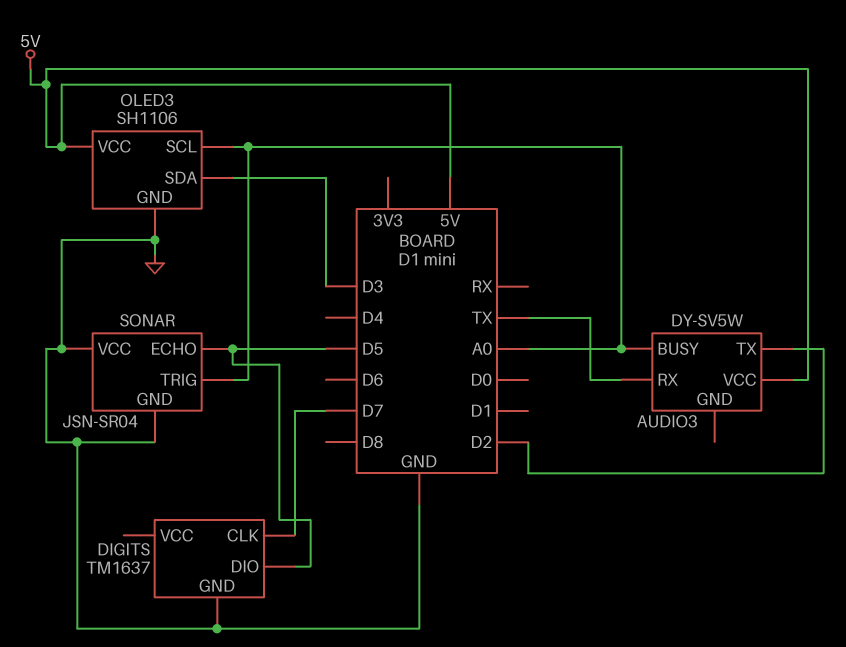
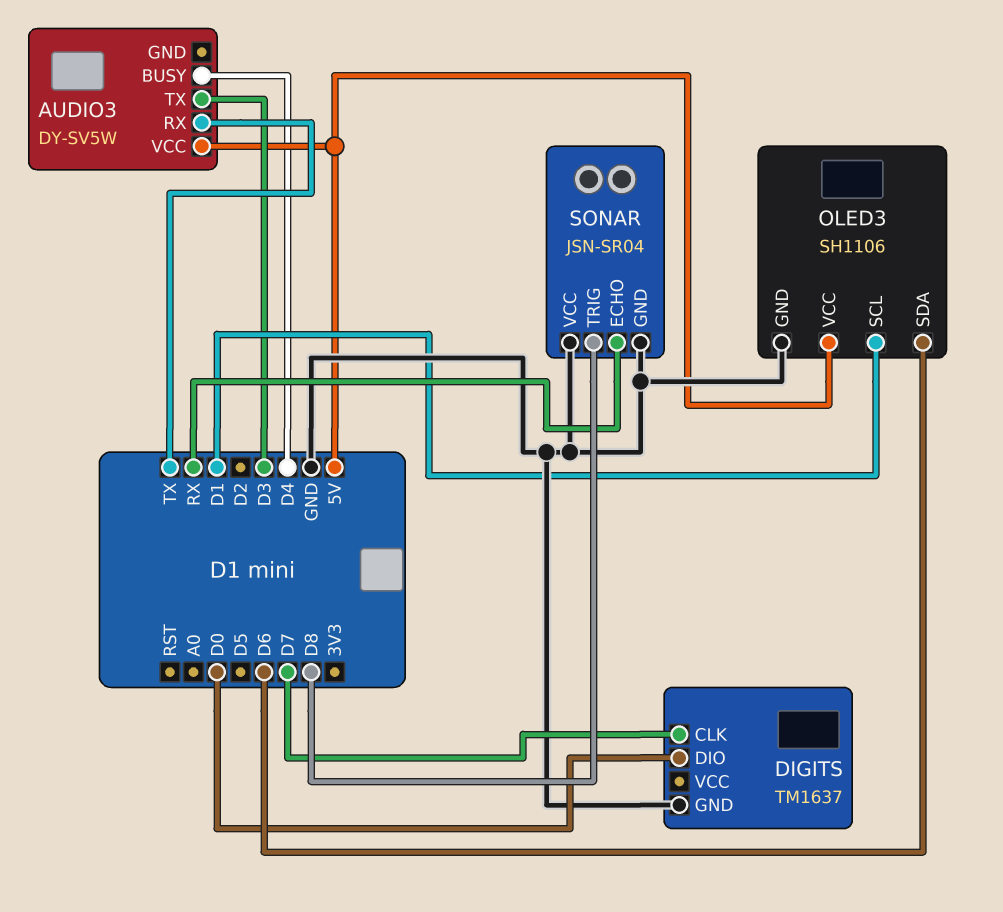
AUDIO3 pin BUSY: A0 -> D4
AUDIO3 pin TX: D2 -> D3
DIGITS pin DIO: D5 -> D0
OLED3 pin SCL: A0 -> D1
OLED3 pin SDA: D3 -> D6
SONAR pin ECHO: D5 -> RX
SONAR pin TRIG: A0 -> D8

